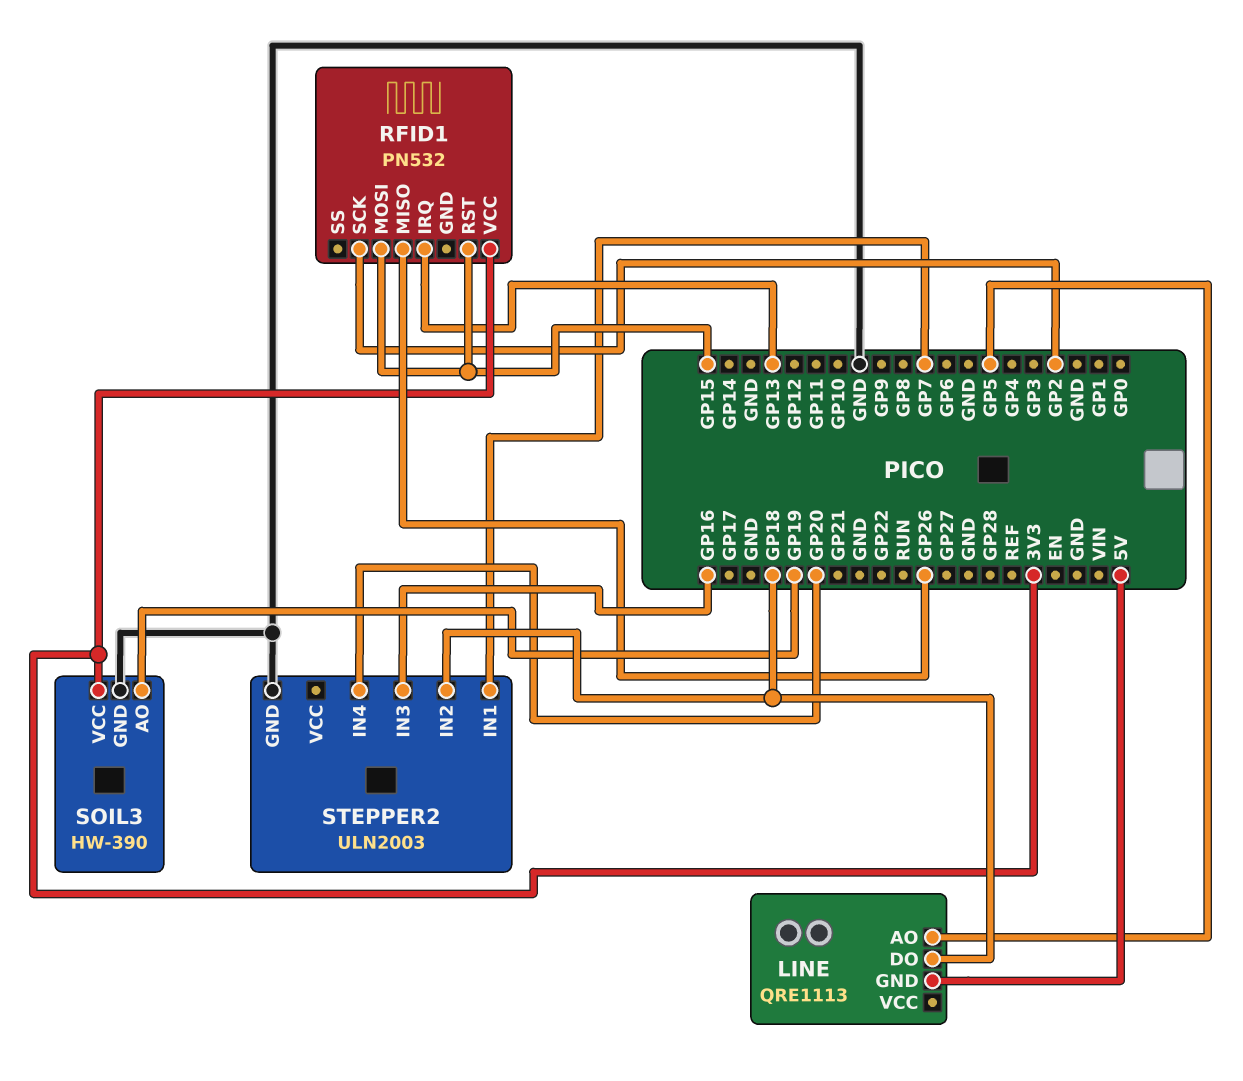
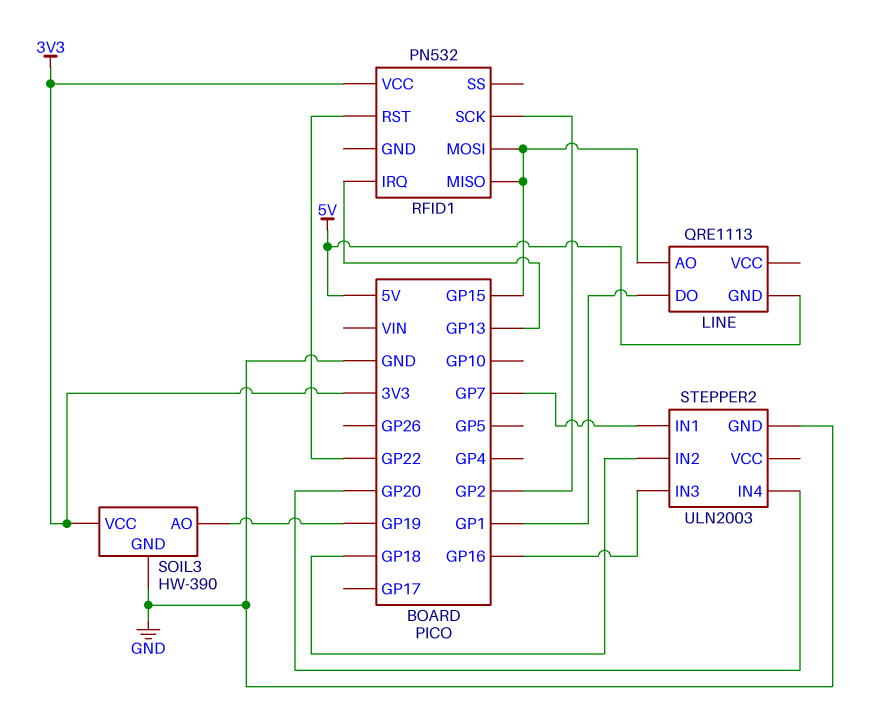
LINE pin AO: GP5 -> GP15
LINE pin DO: GP18 -> GP1
RFID1 pin MISO: GP26 -> GP15
RFID1 pin RST: GP15 -> GP22

